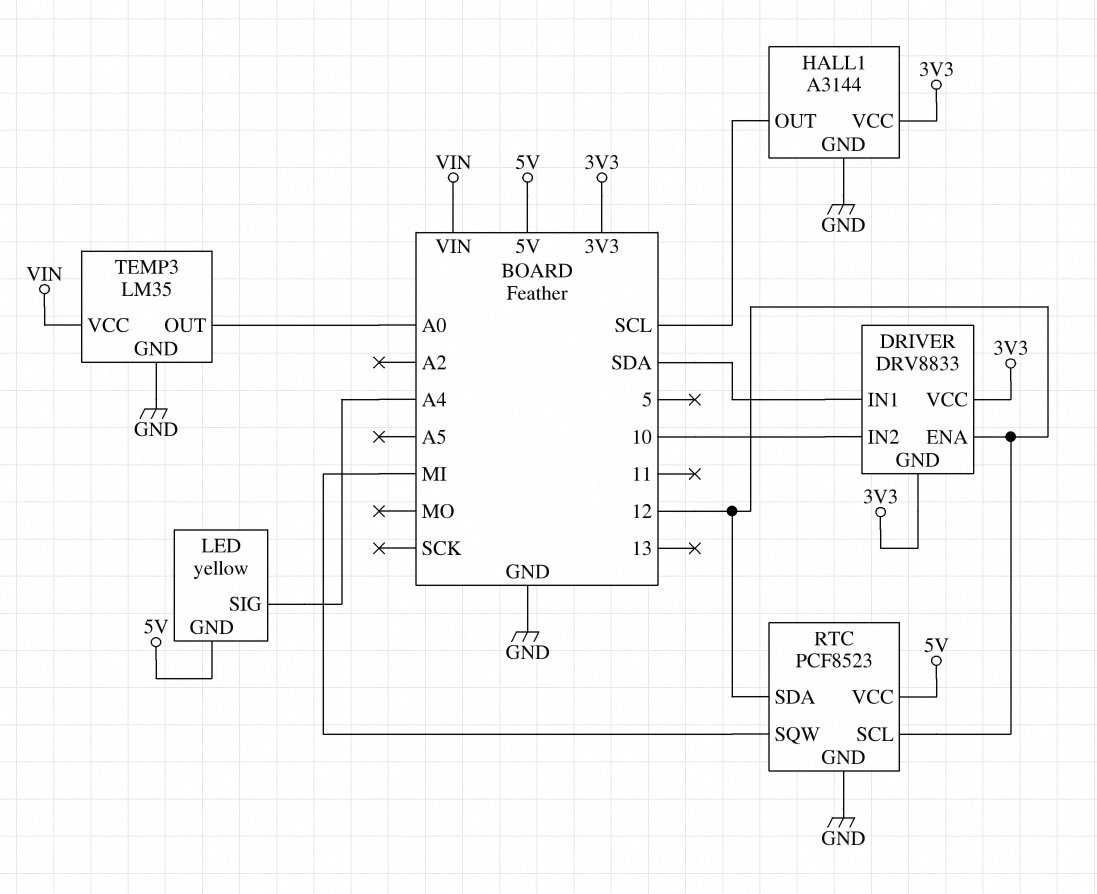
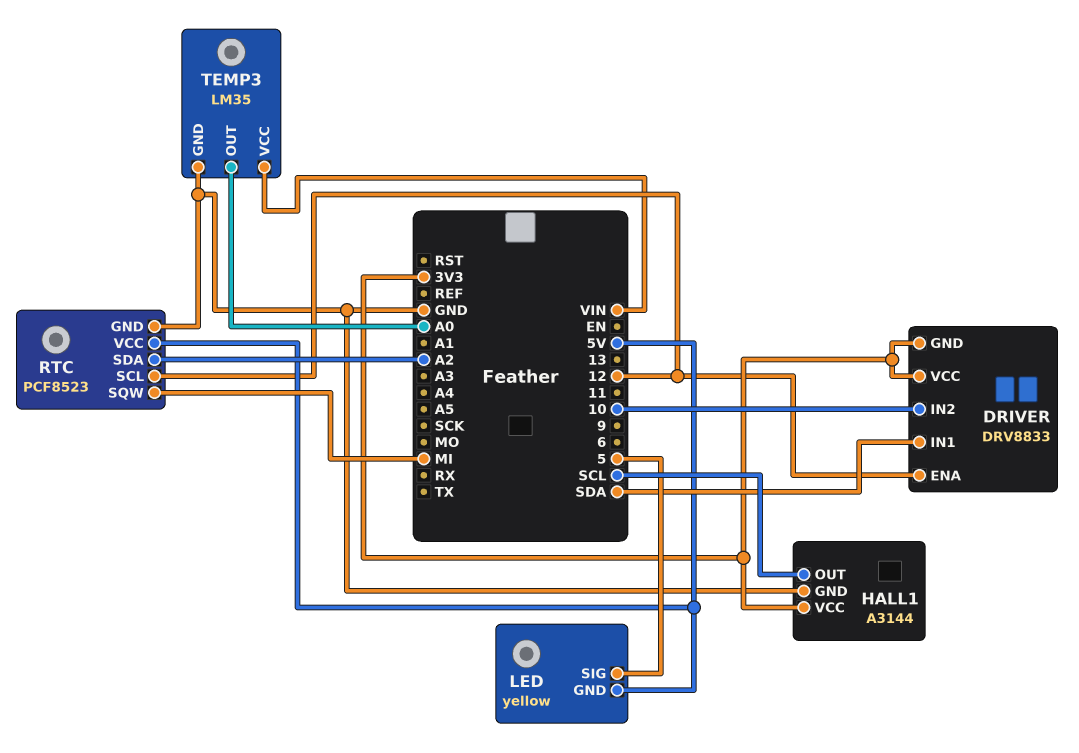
LED pin SIG: A4 -> 5
RTC pin SDA: 12 -> A2

